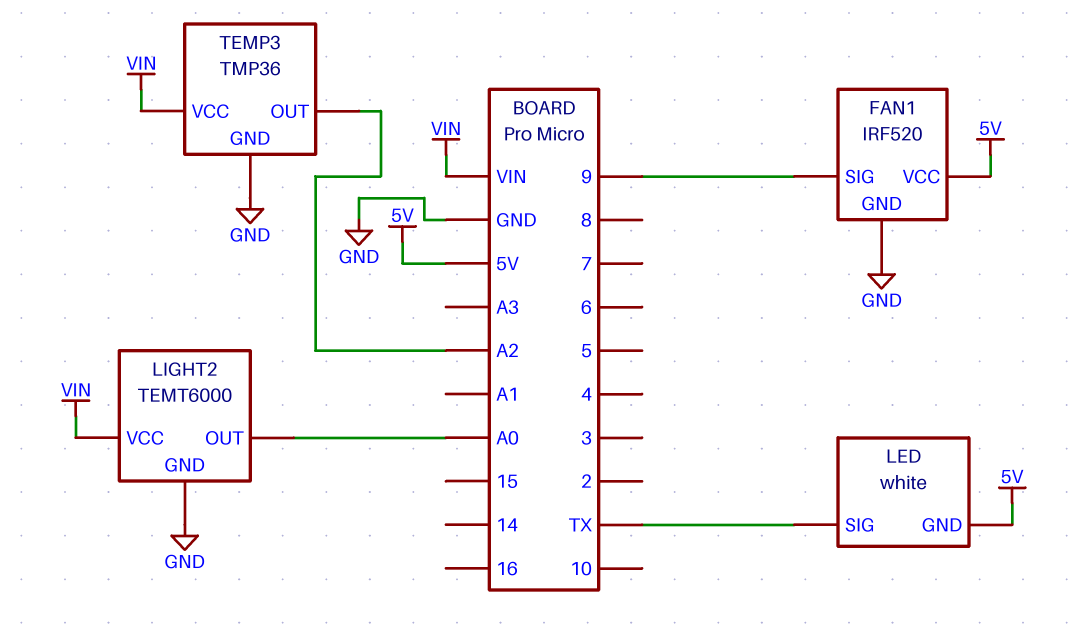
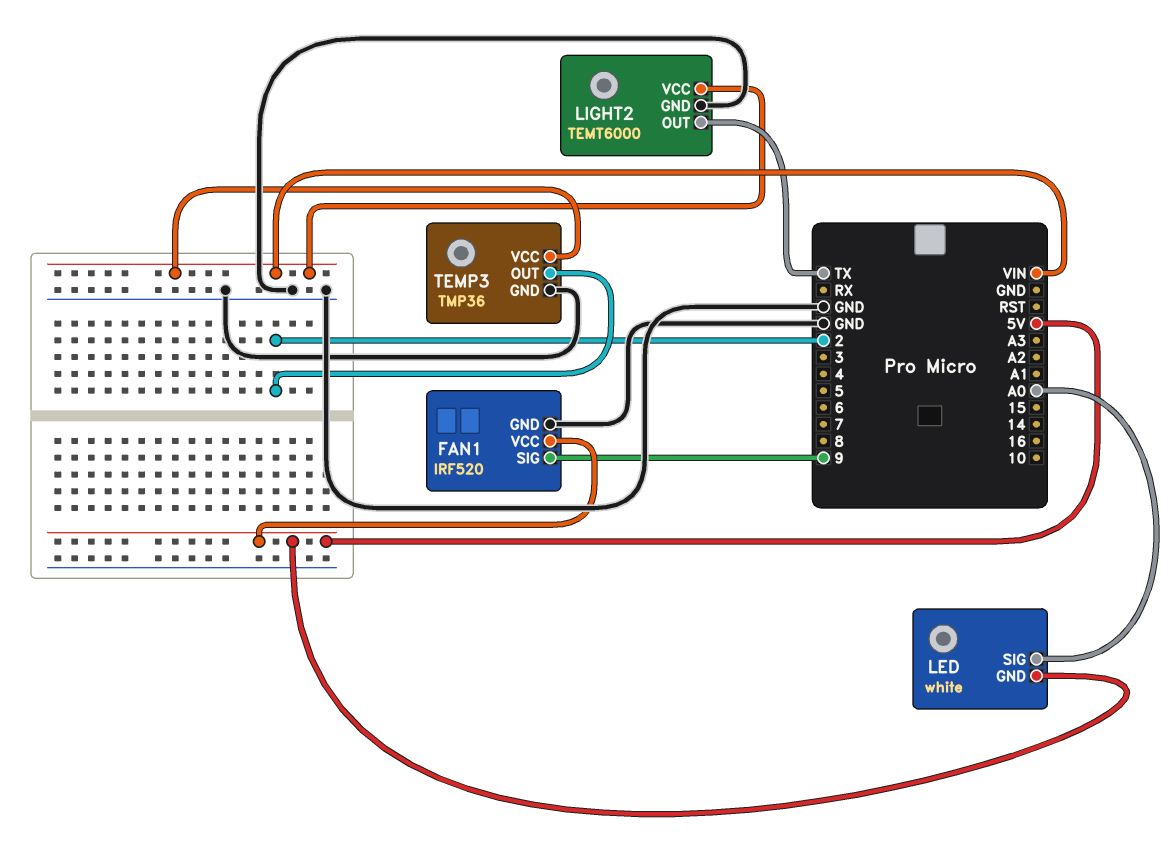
LED pin SIG: TX -> A0
LIGHT2 pin OUT: A0 -> TX
TEMP3 pin OUT: A2 -> 2

